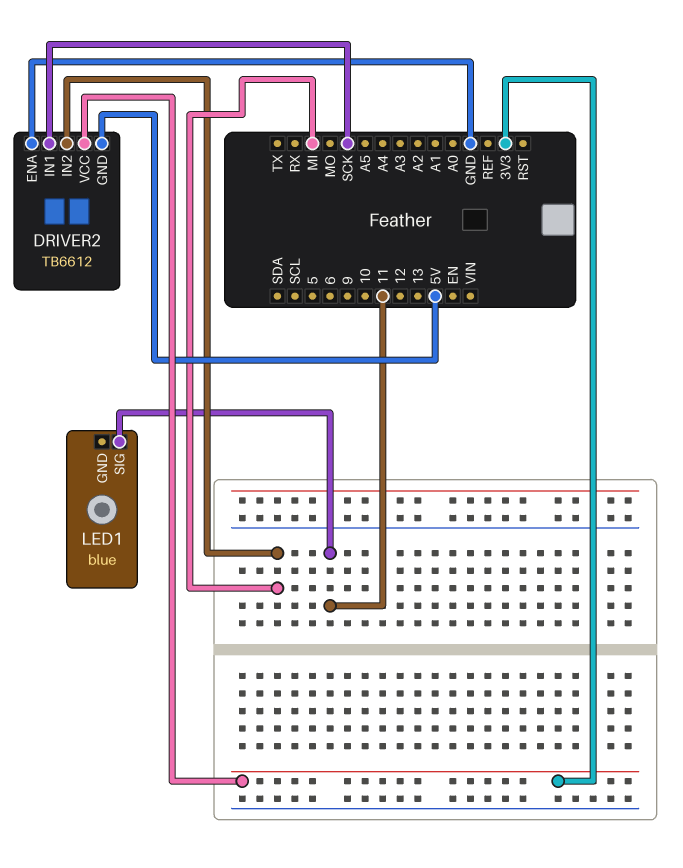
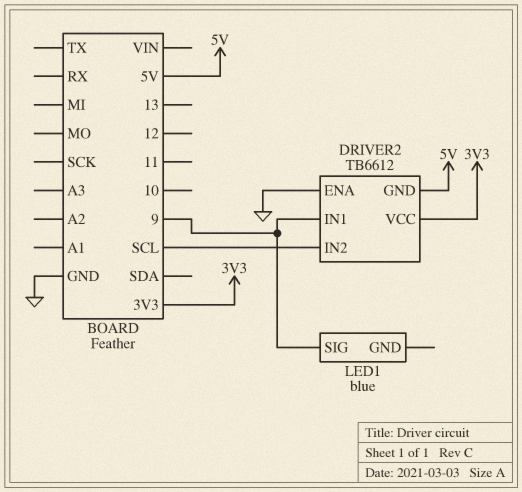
DRIVER2 pin IN1: SCK -> 9
DRIVER2 pin IN2: MI -> SCL
LED1 pin SIG: 11 -> 9

